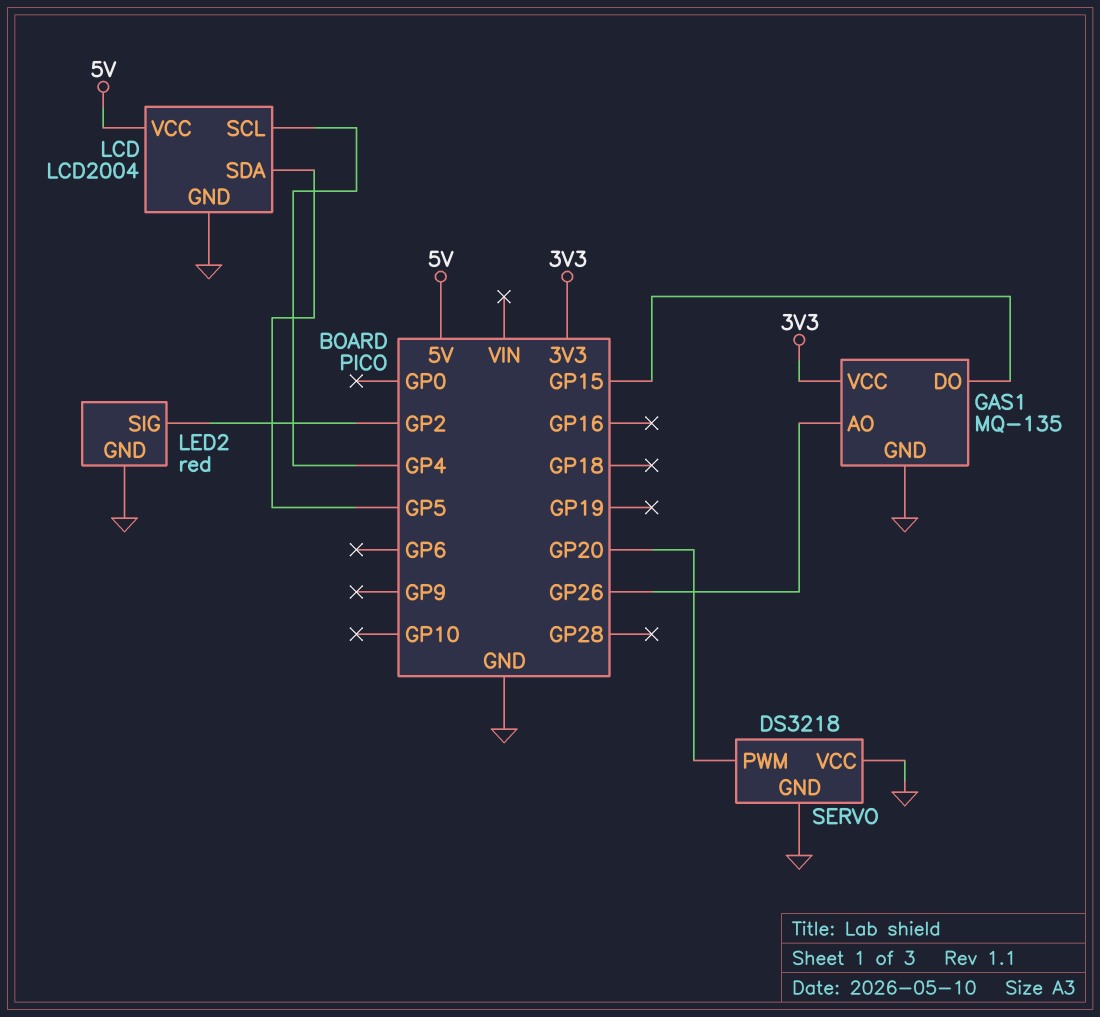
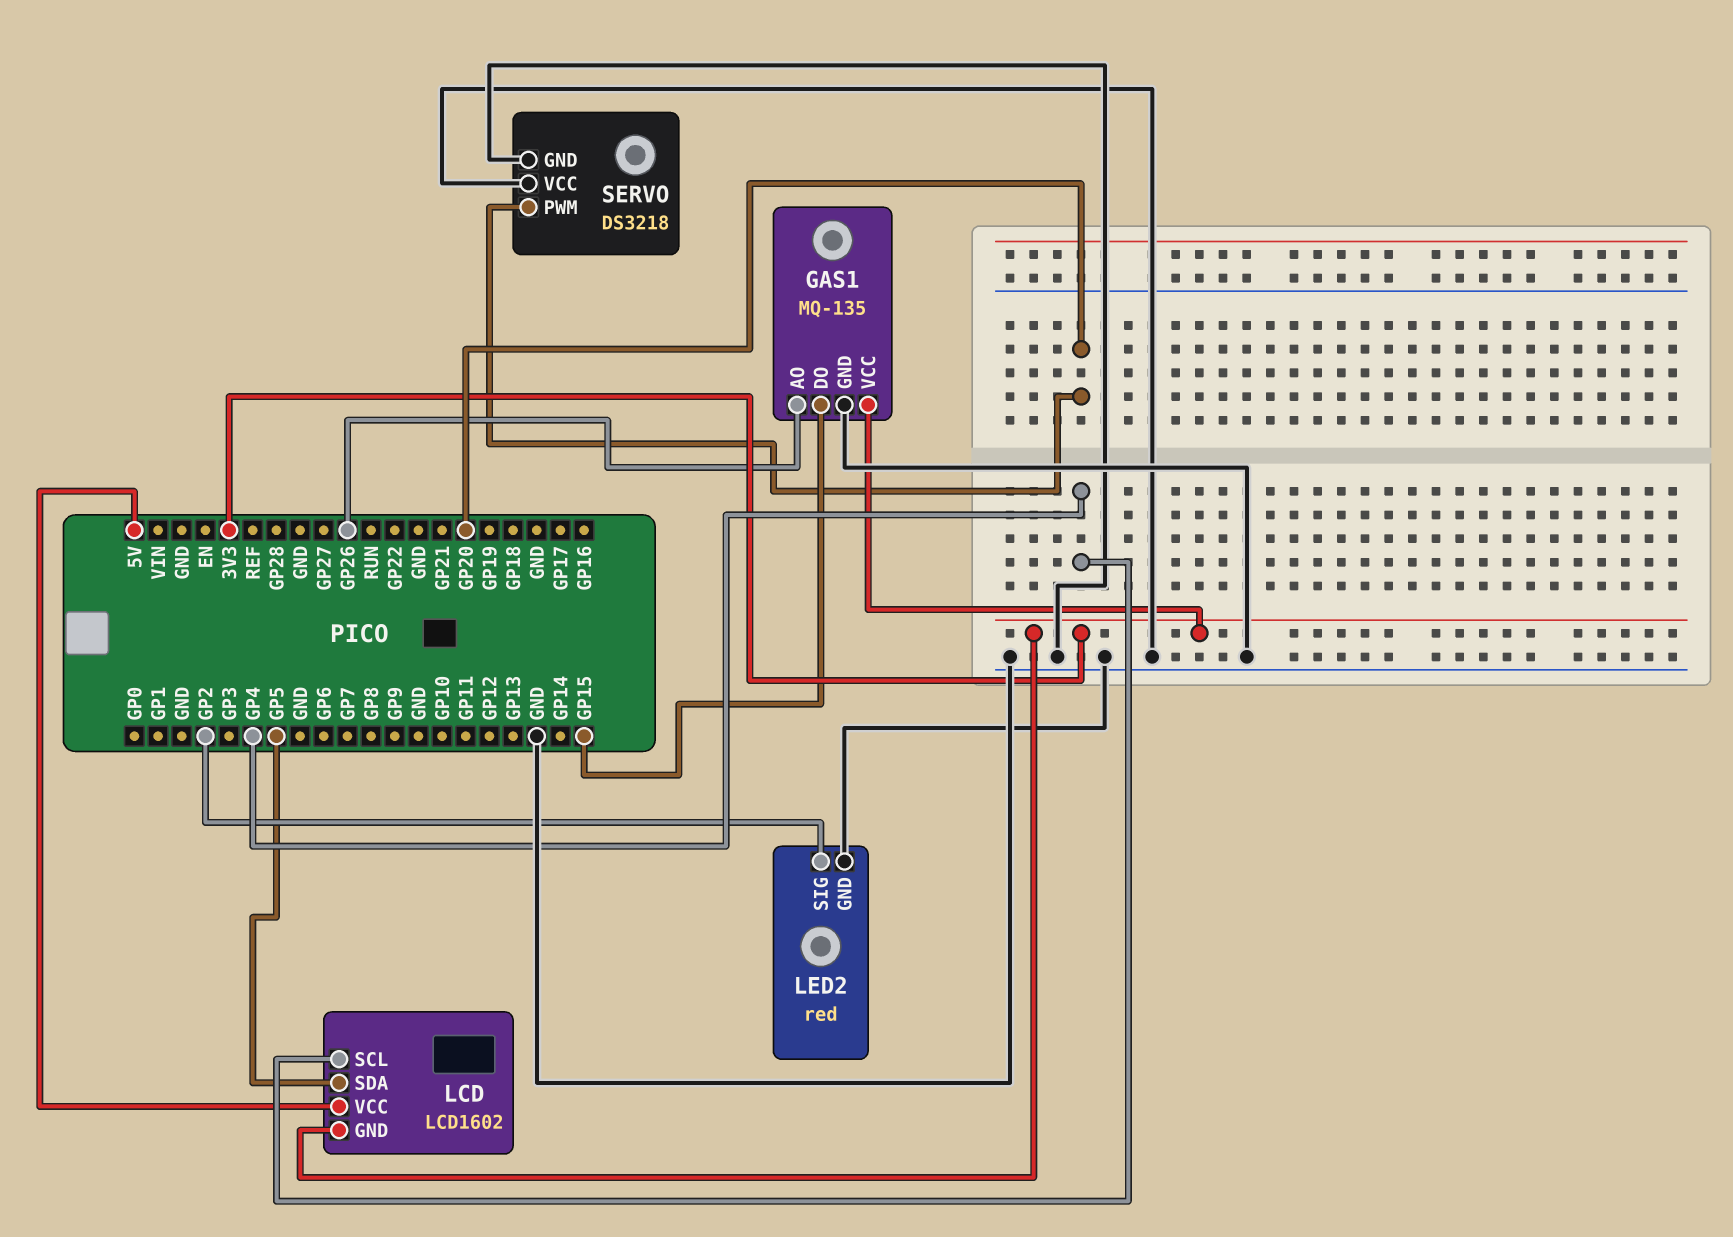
LCD: LCD2004 -> LCD1602
LCD pin GND: GND -> 3V3

